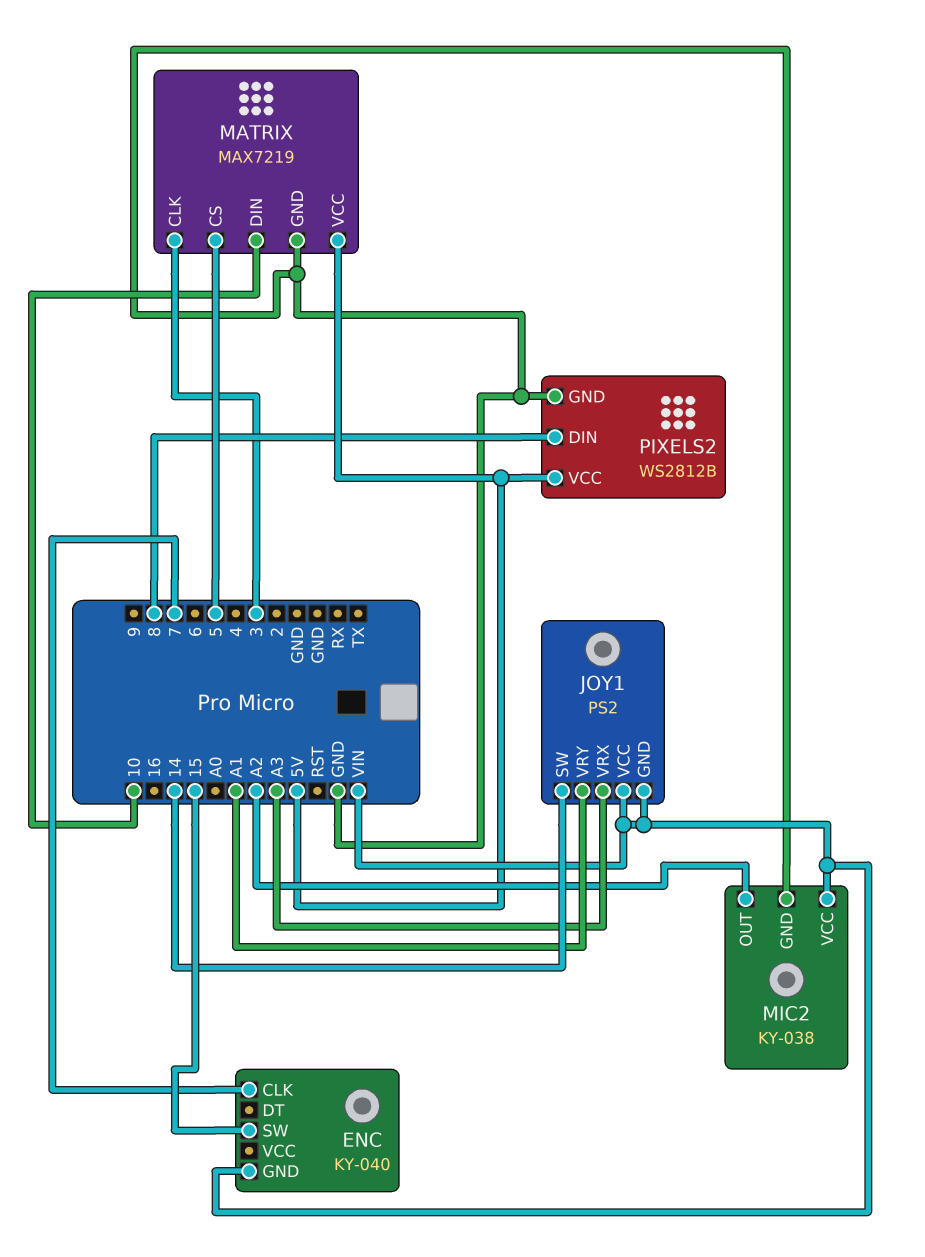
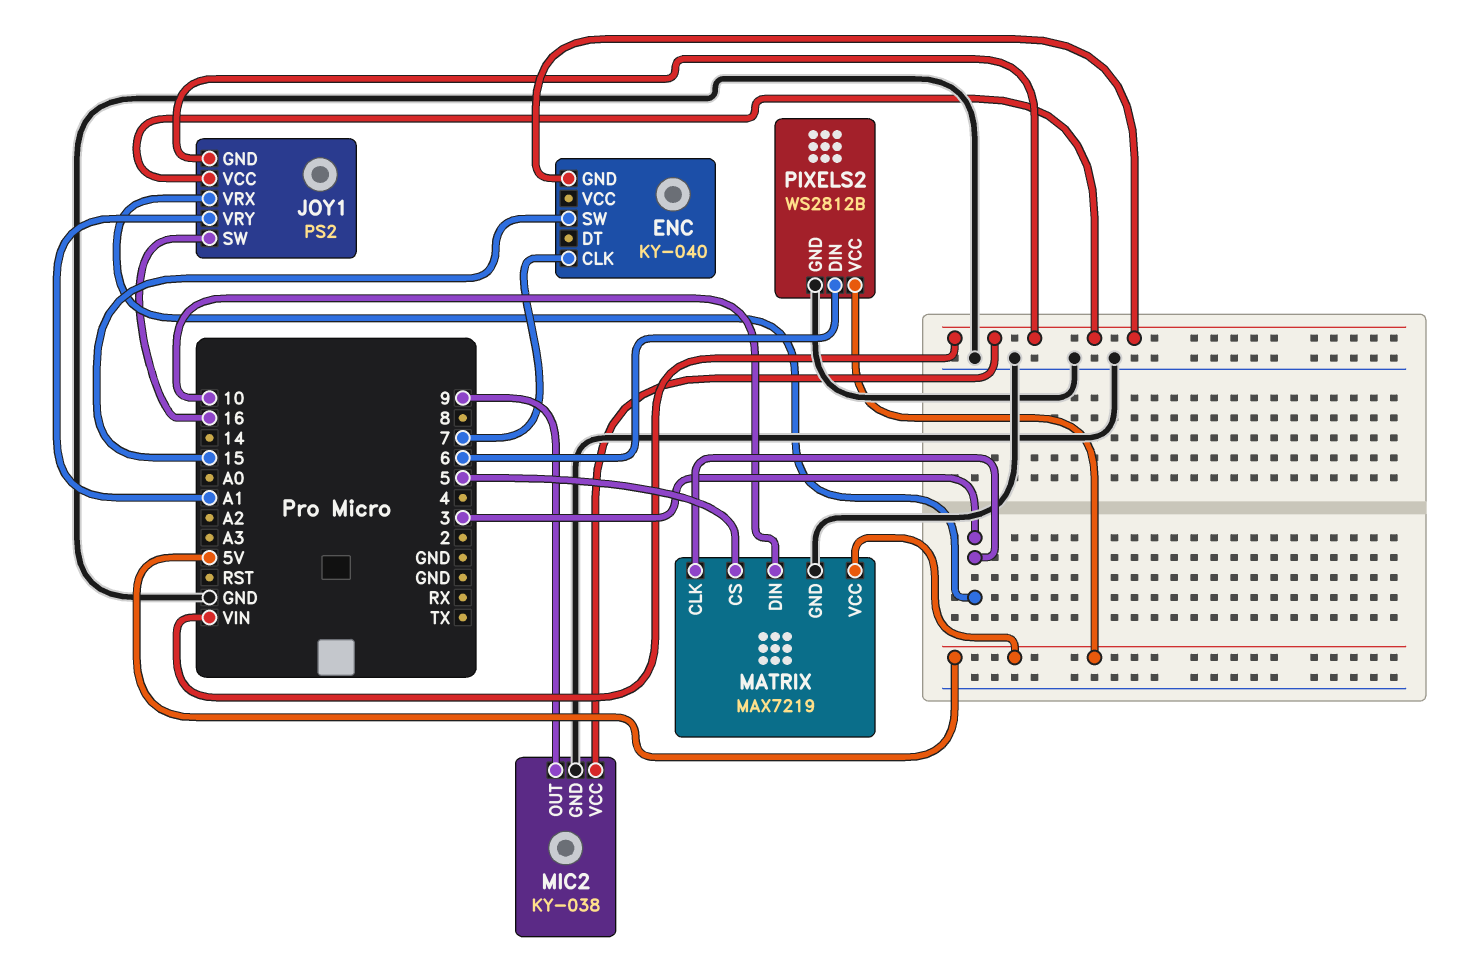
JOY1 pin SW: 14 -> 16
JOY1 pin VRX: A3 -> 3
MIC2 pin OUT: A2 -> 9
PIXELS2 pin DIN: 8 -> 6

